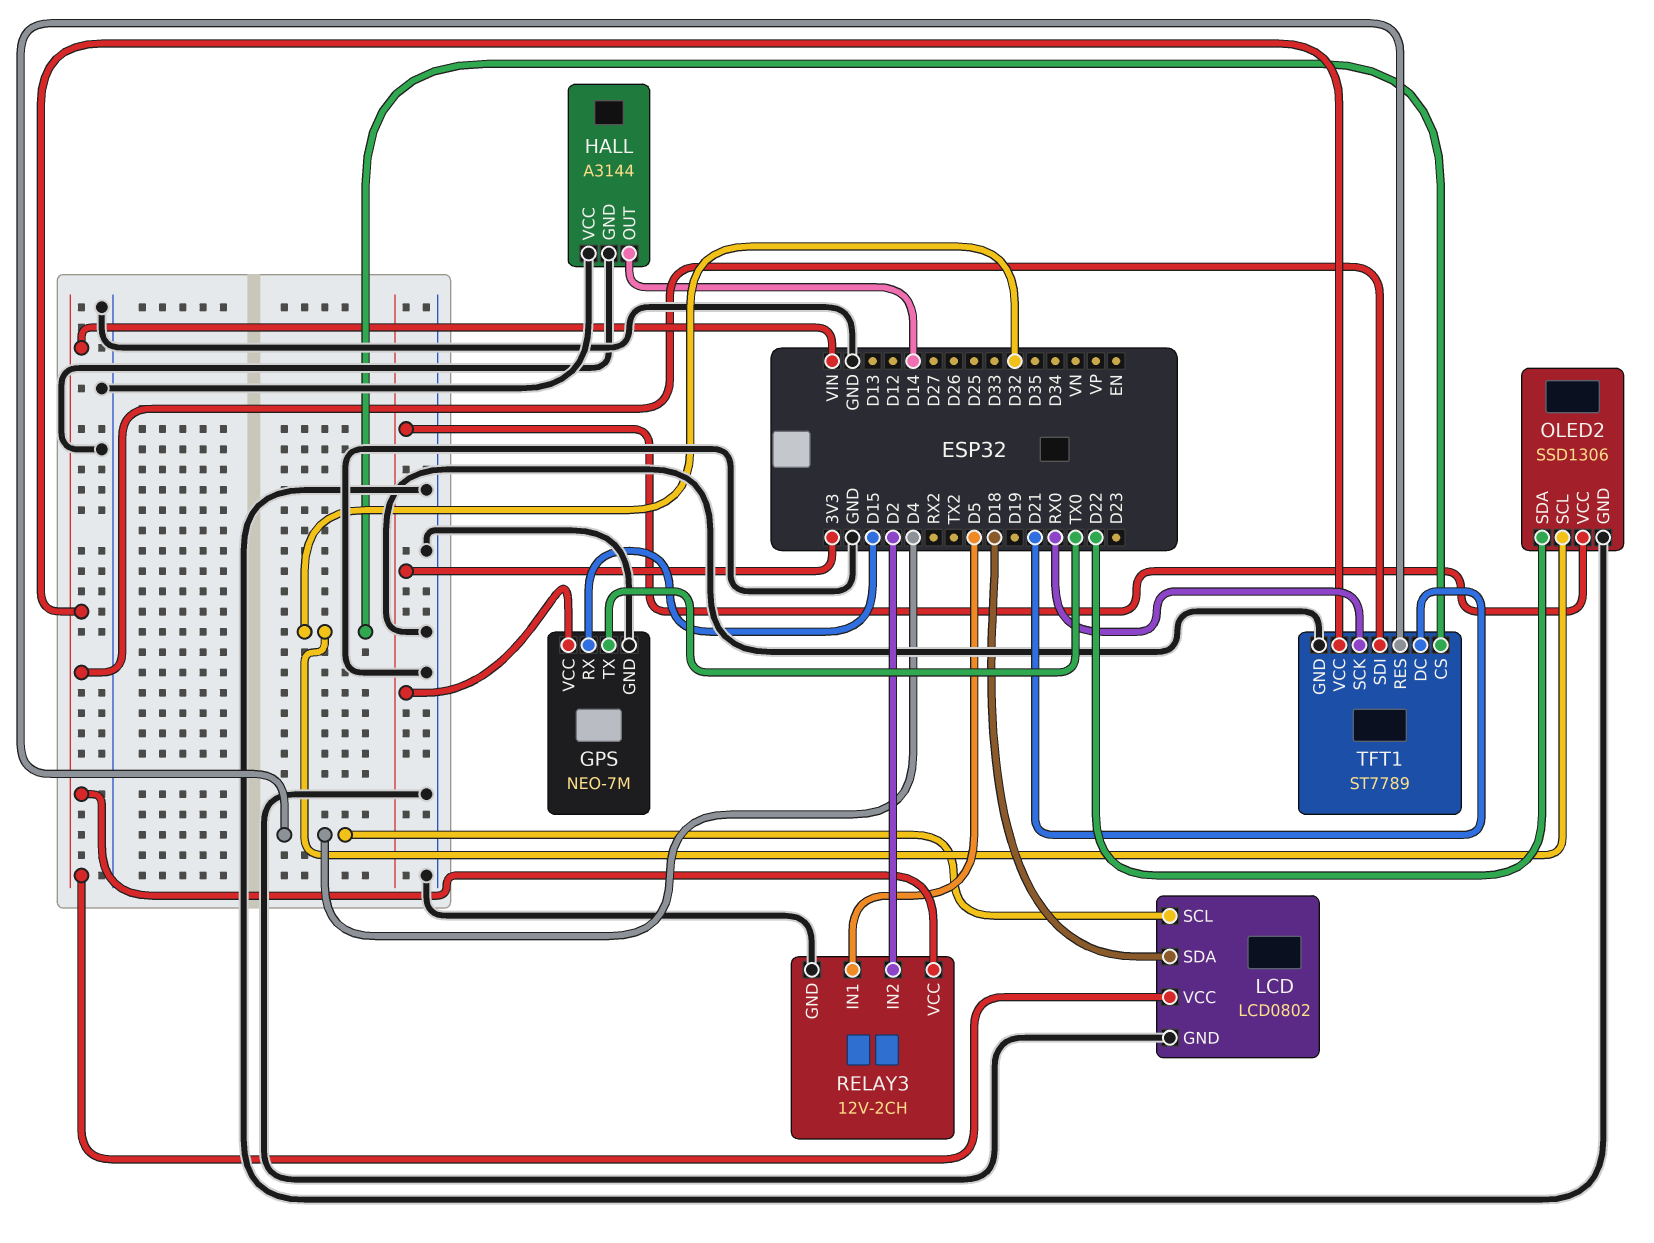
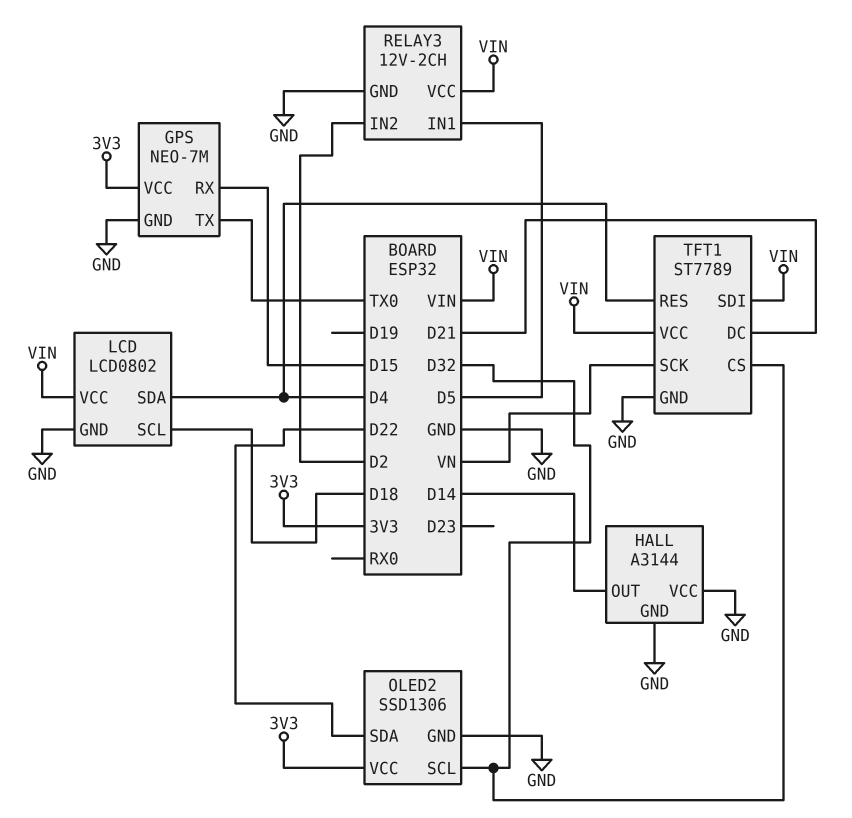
LCD pin SCL: D4 -> D18
LCD pin SDA: D18 -> D4
TFT1 pin SCK: RX0 -> VN

